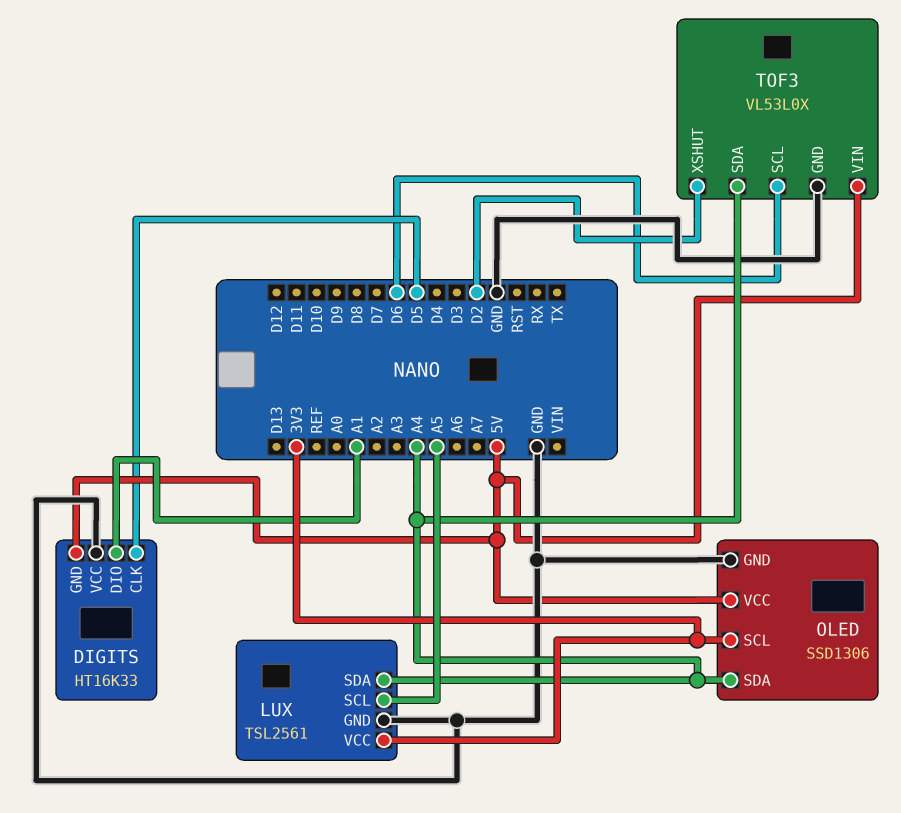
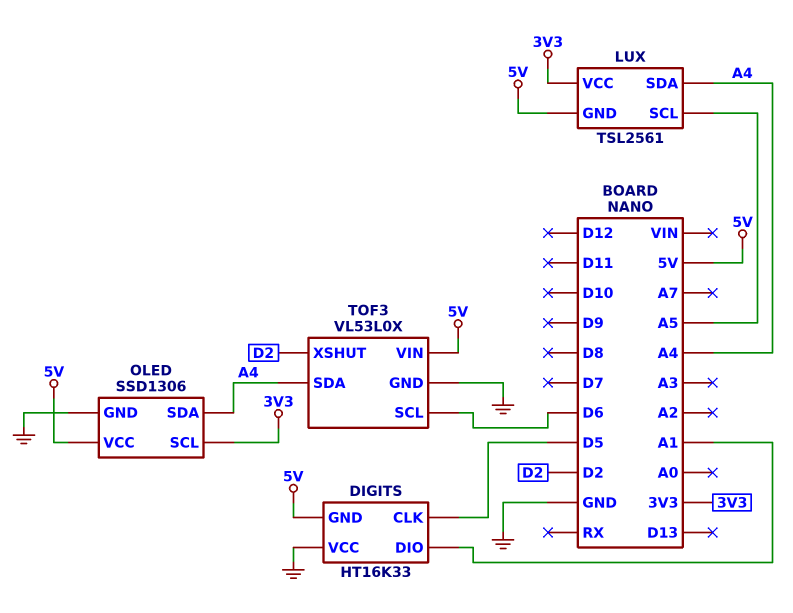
LUX pin GND: GND -> 5V

